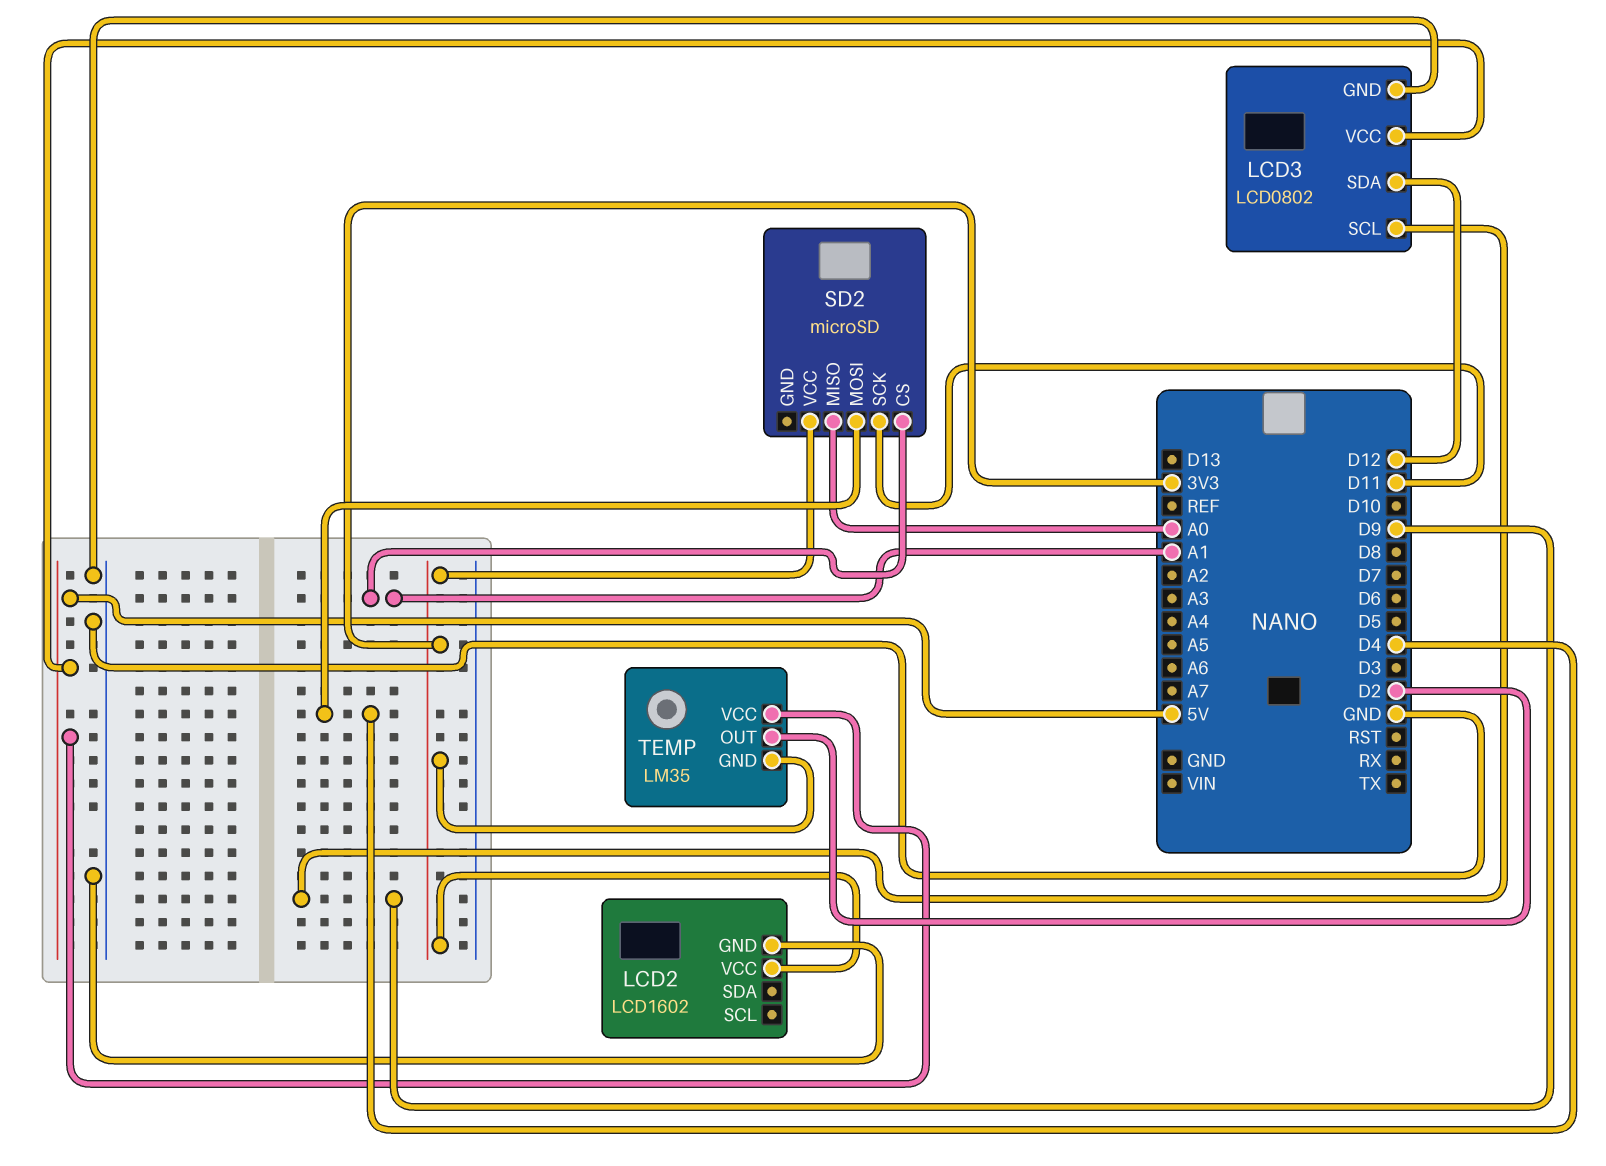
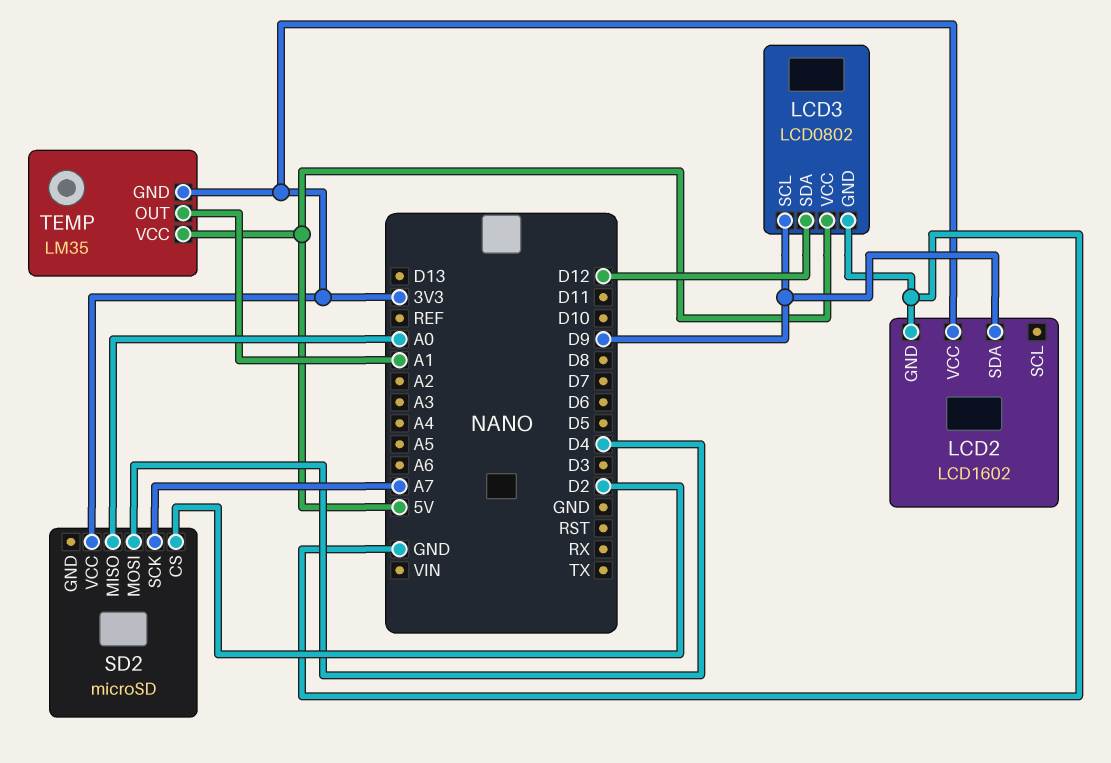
LCD2 pin SDA: none -> D9
SD2 pin CS: A1 -> D2
SD2 pin SCK: D11 -> A7
TEMP pin OUT: D2 -> A1

